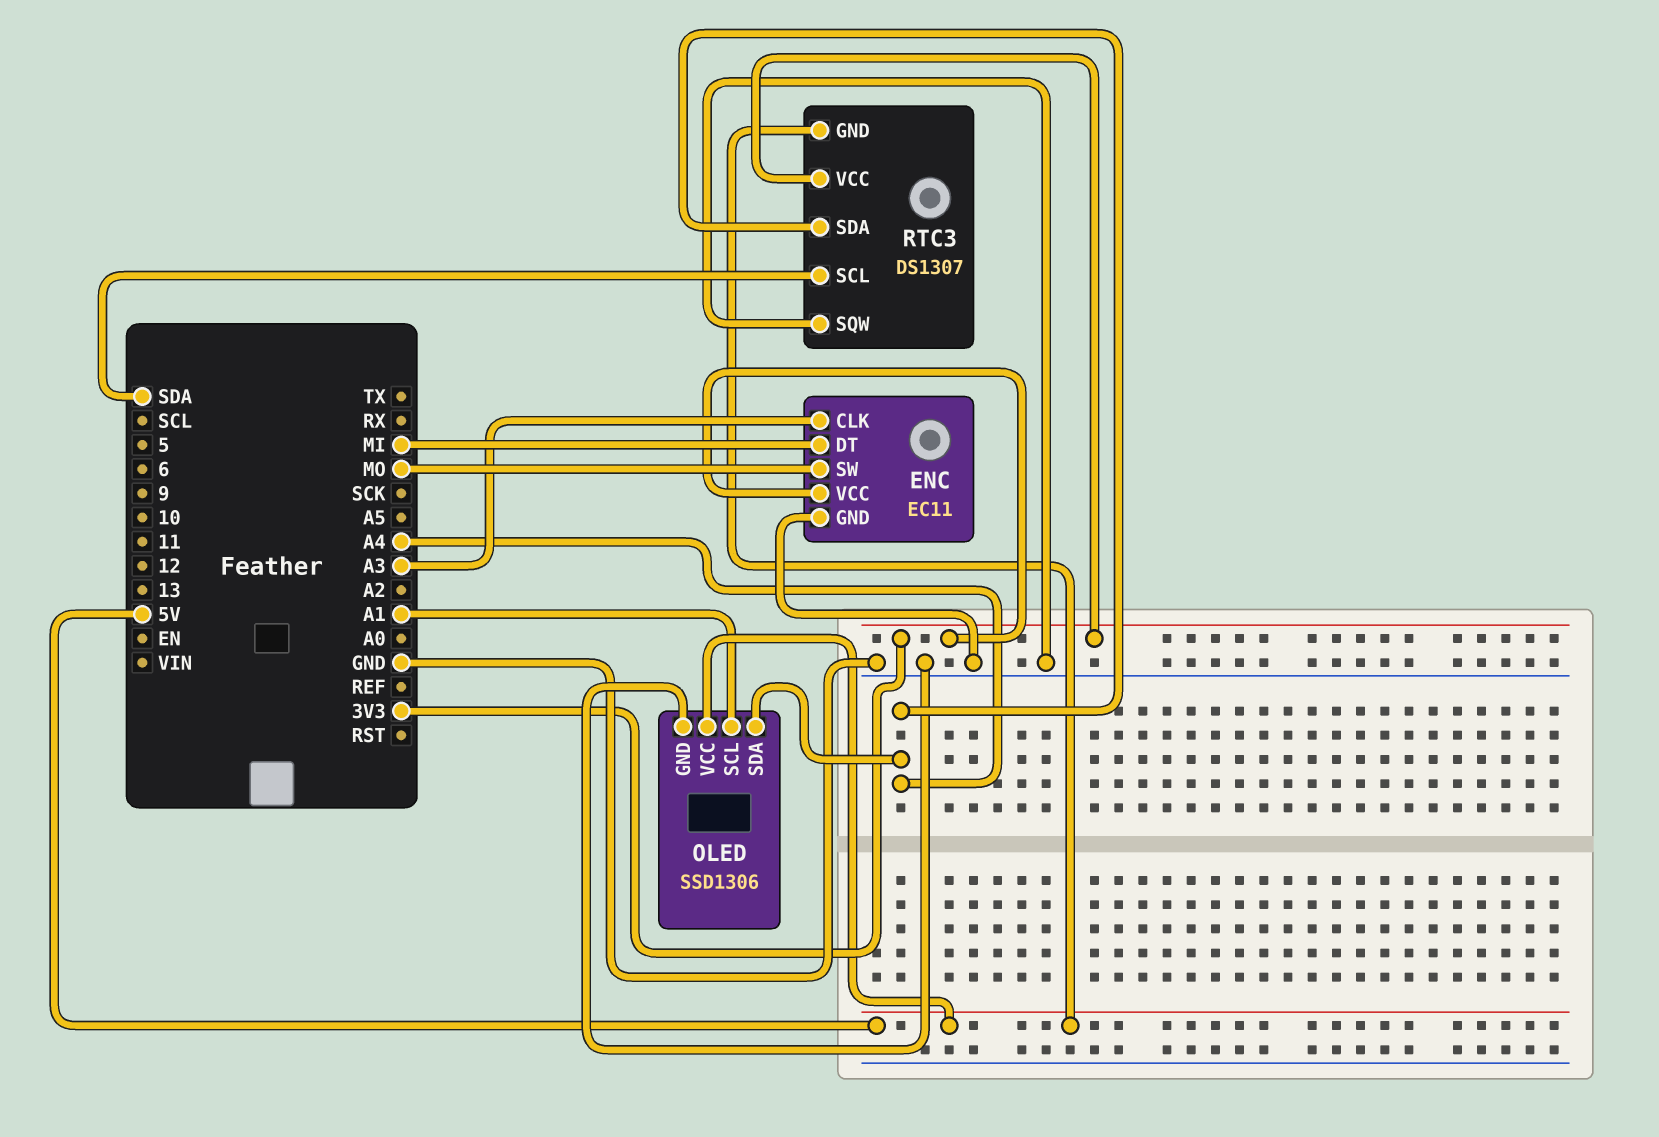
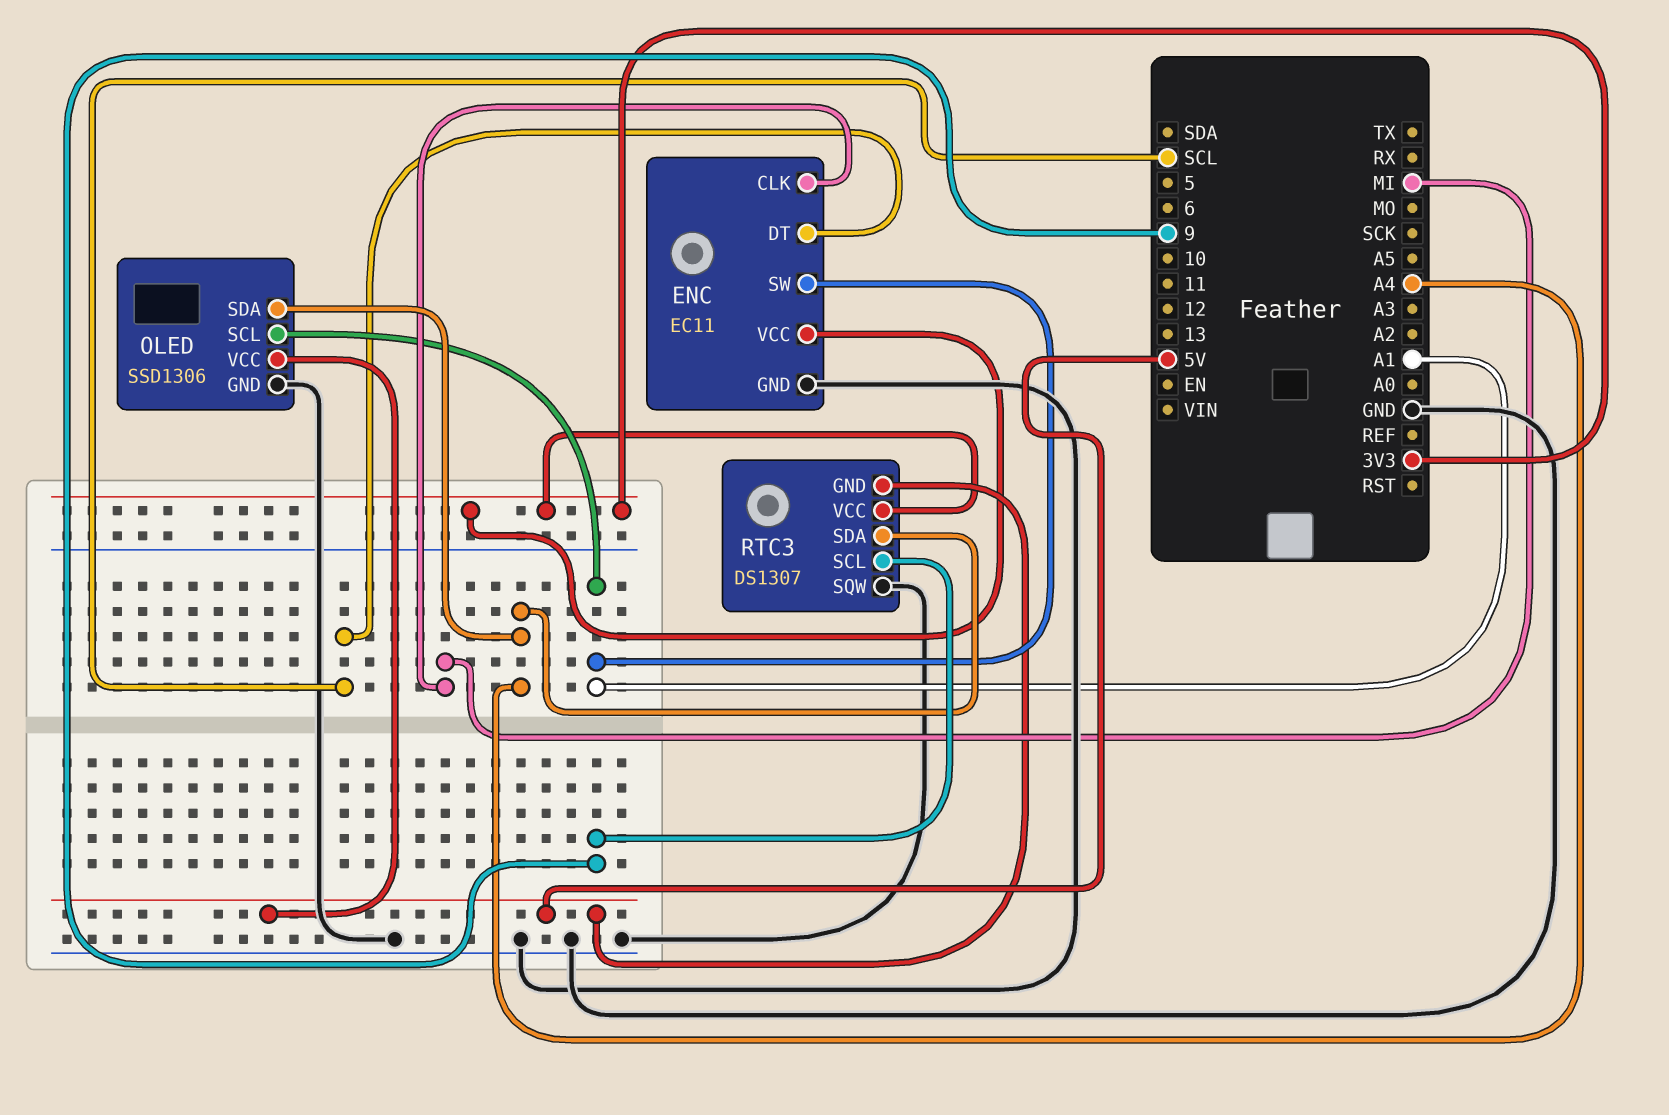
ENC pin CLK: A3 -> MI
ENC pin DT: MI -> SCL
ENC pin SW: MO -> A1
RTC3 pin SCL: SDA -> 9

